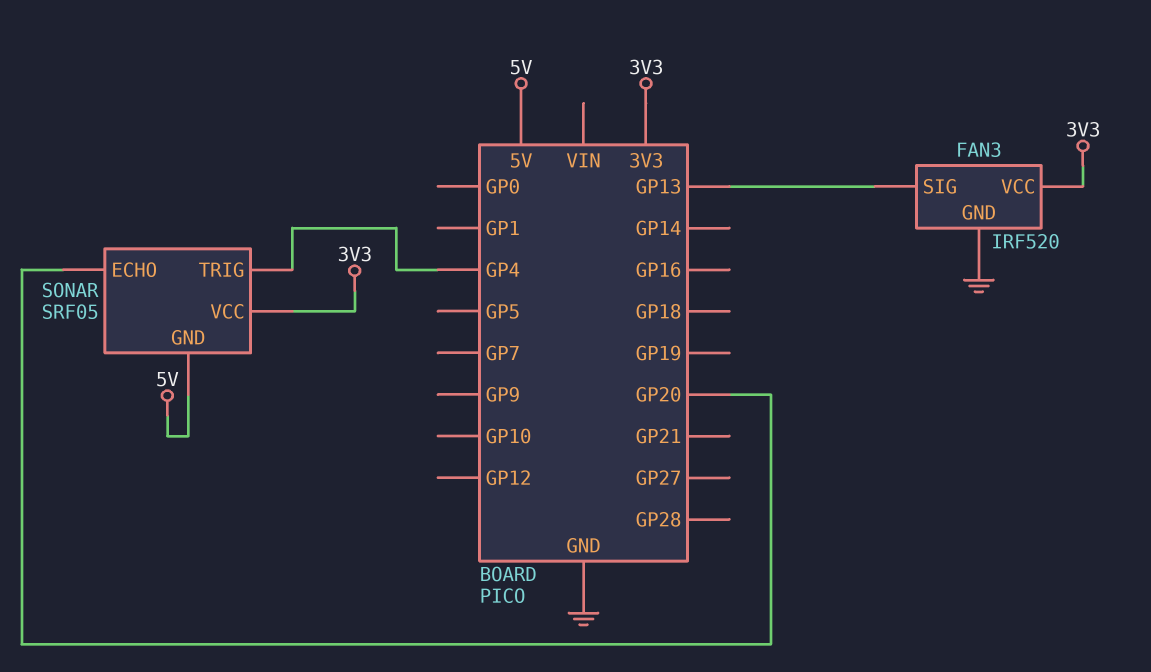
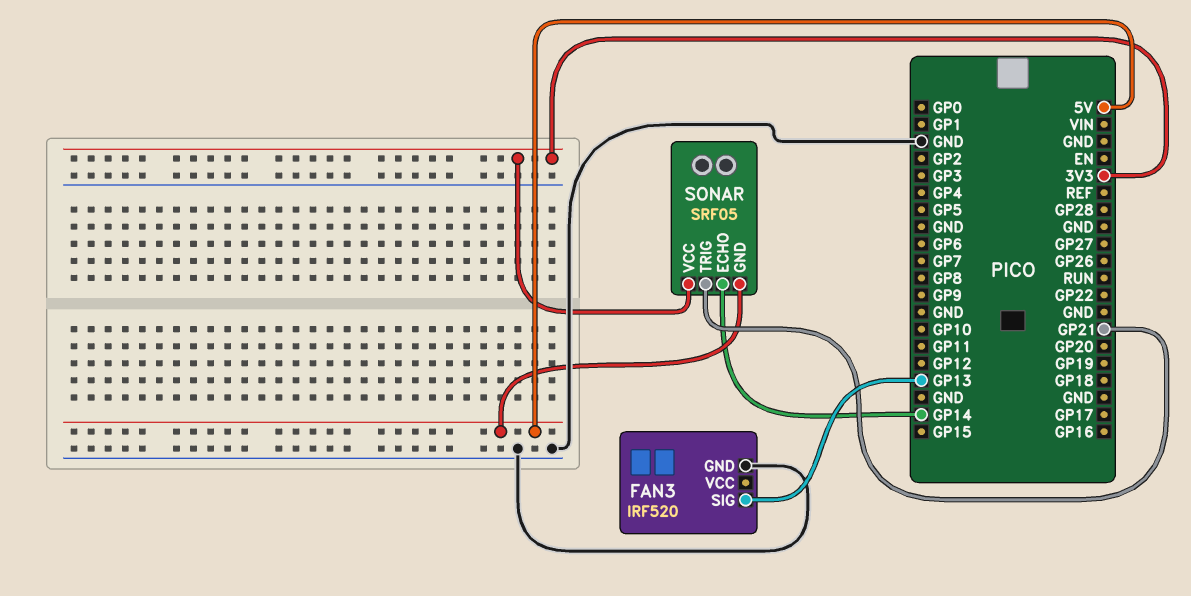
FAN3 pin VCC: 3V3 -> none
SONAR pin ECHO: GP20 -> GP14
SONAR pin TRIG: GP4 -> GP21

